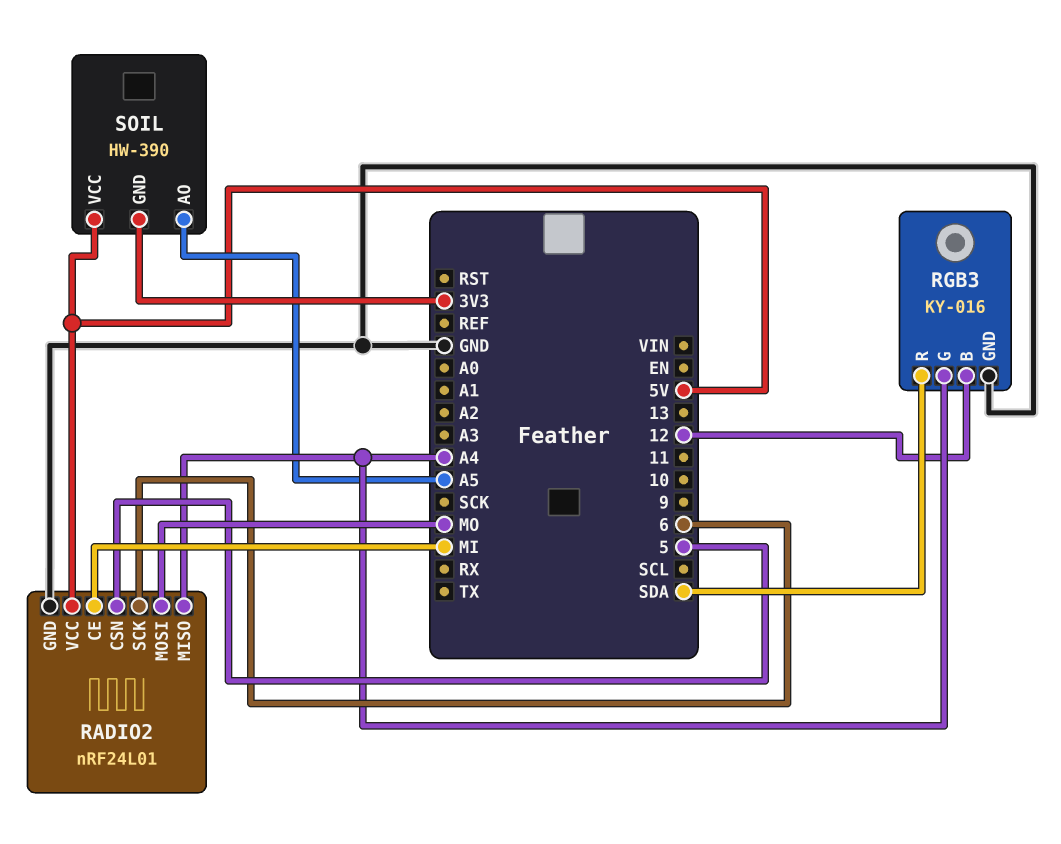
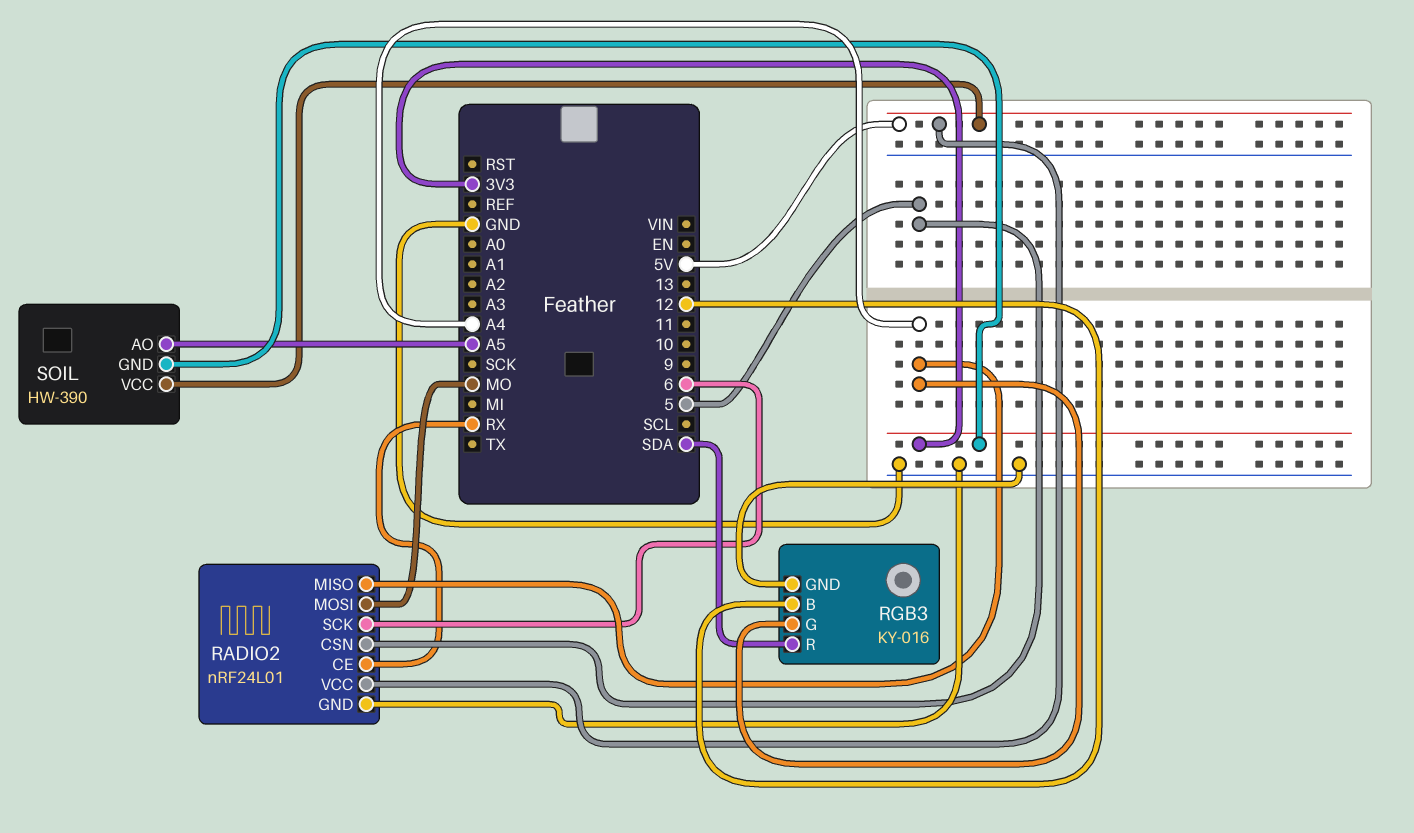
RADIO2 pin CE: MI -> RX

